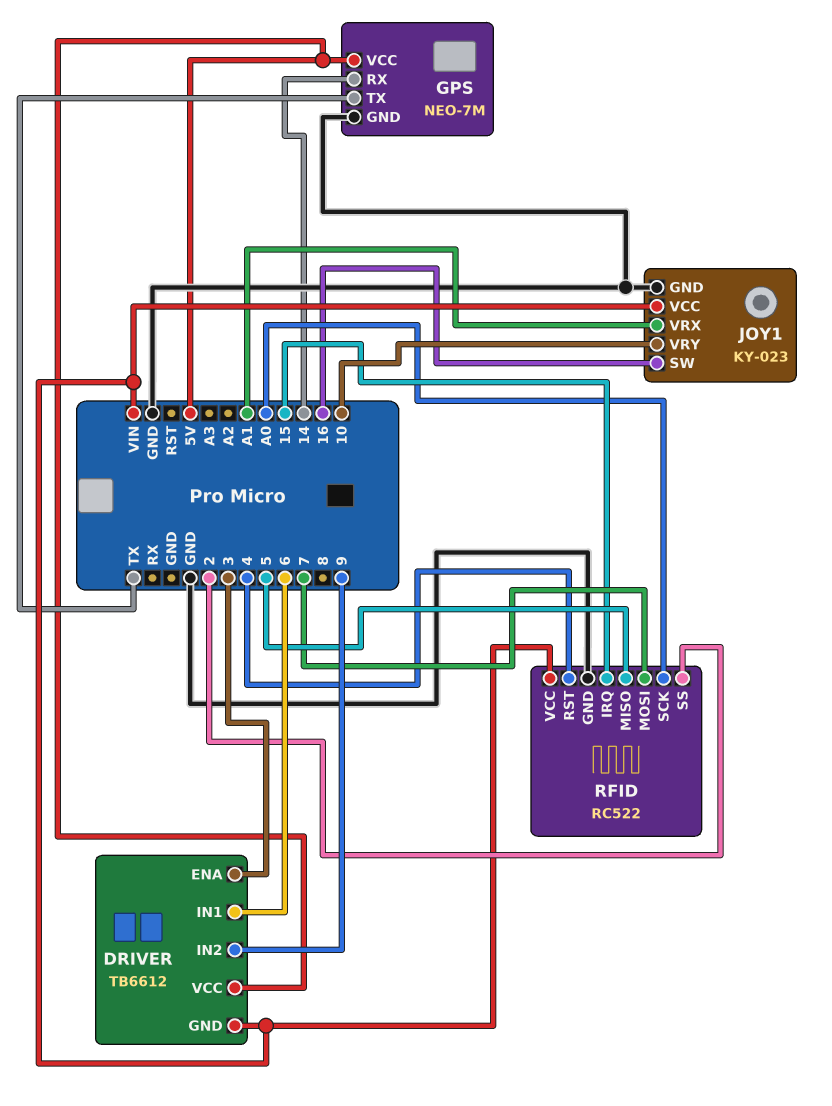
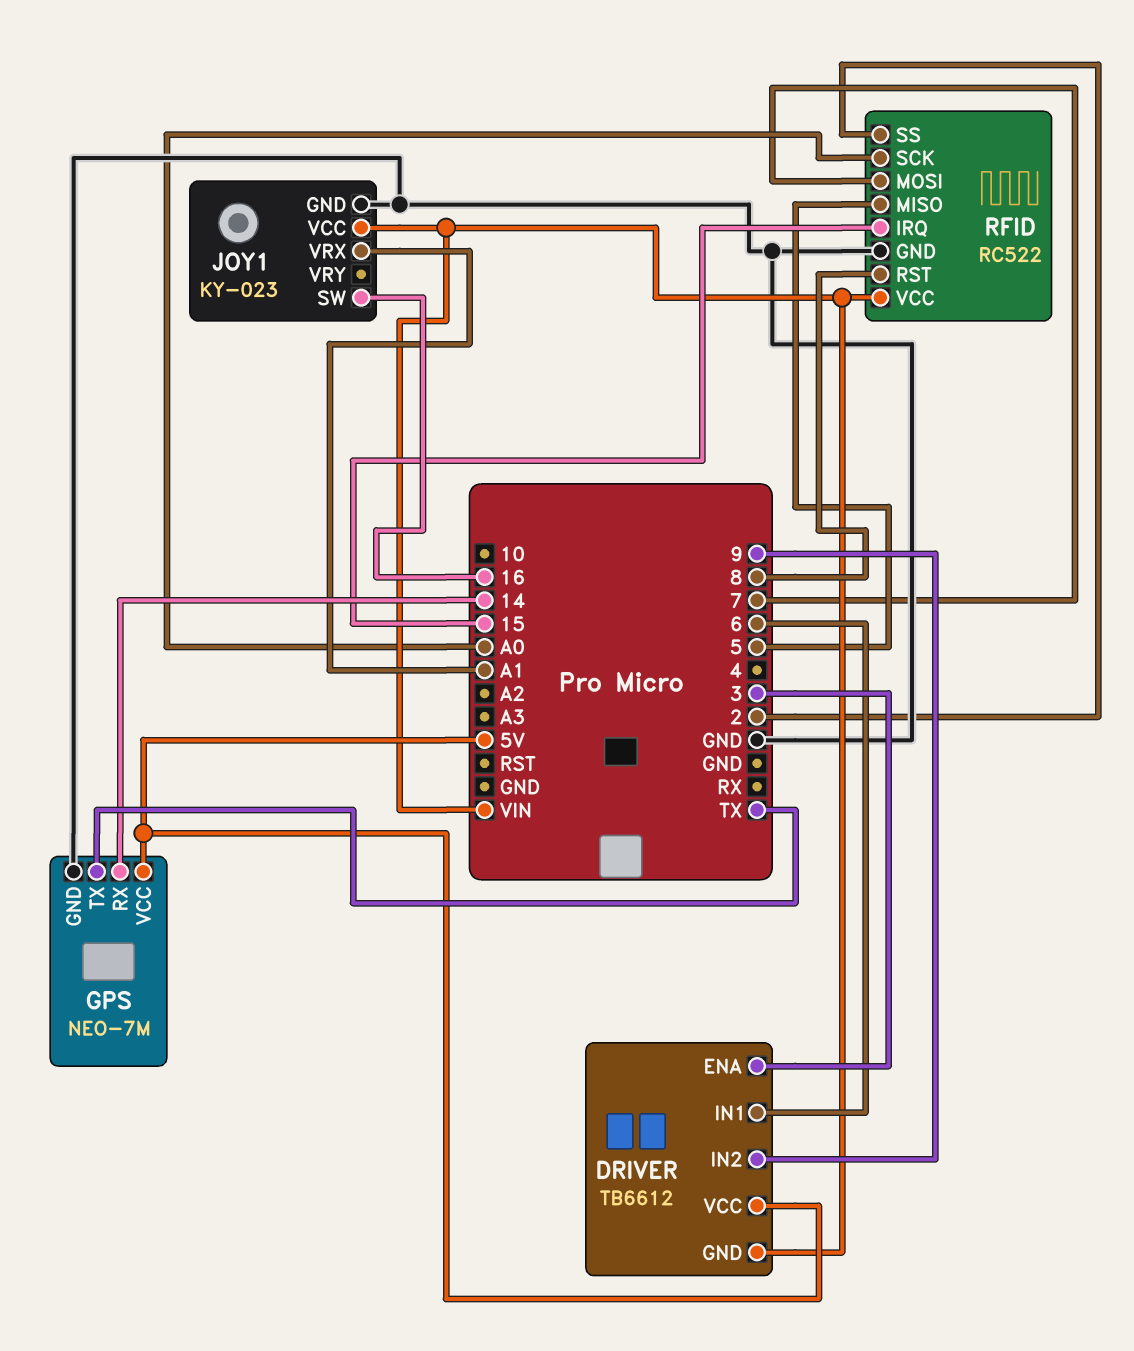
JOY1 pin VRY: 10 -> none
RFID pin RST: 4 -> 8

